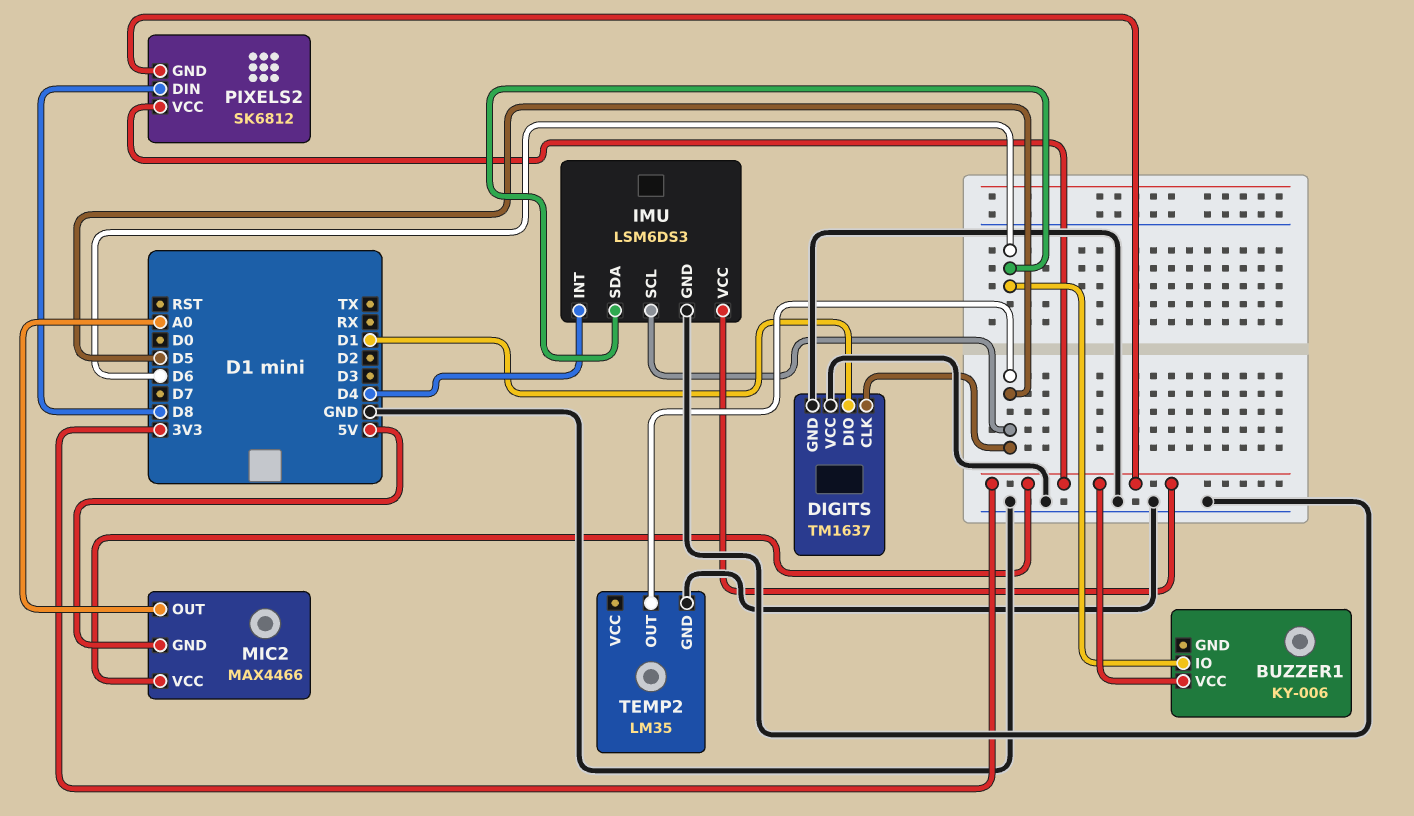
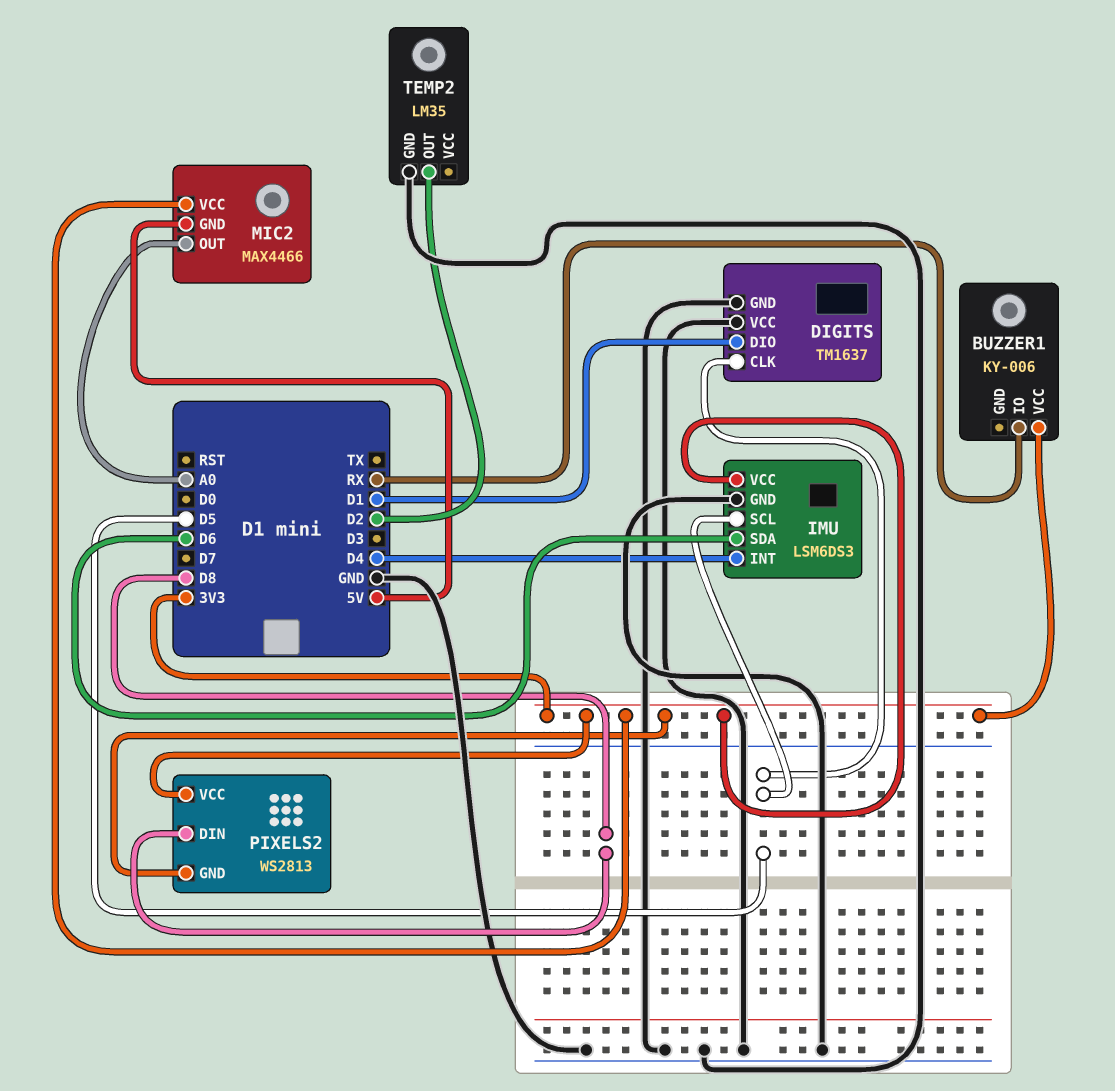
BUZZER1 pin IO: D6 -> RX
PIXELS2: SK6812 -> WS2813
TEMP2 pin OUT: D5 -> D2

